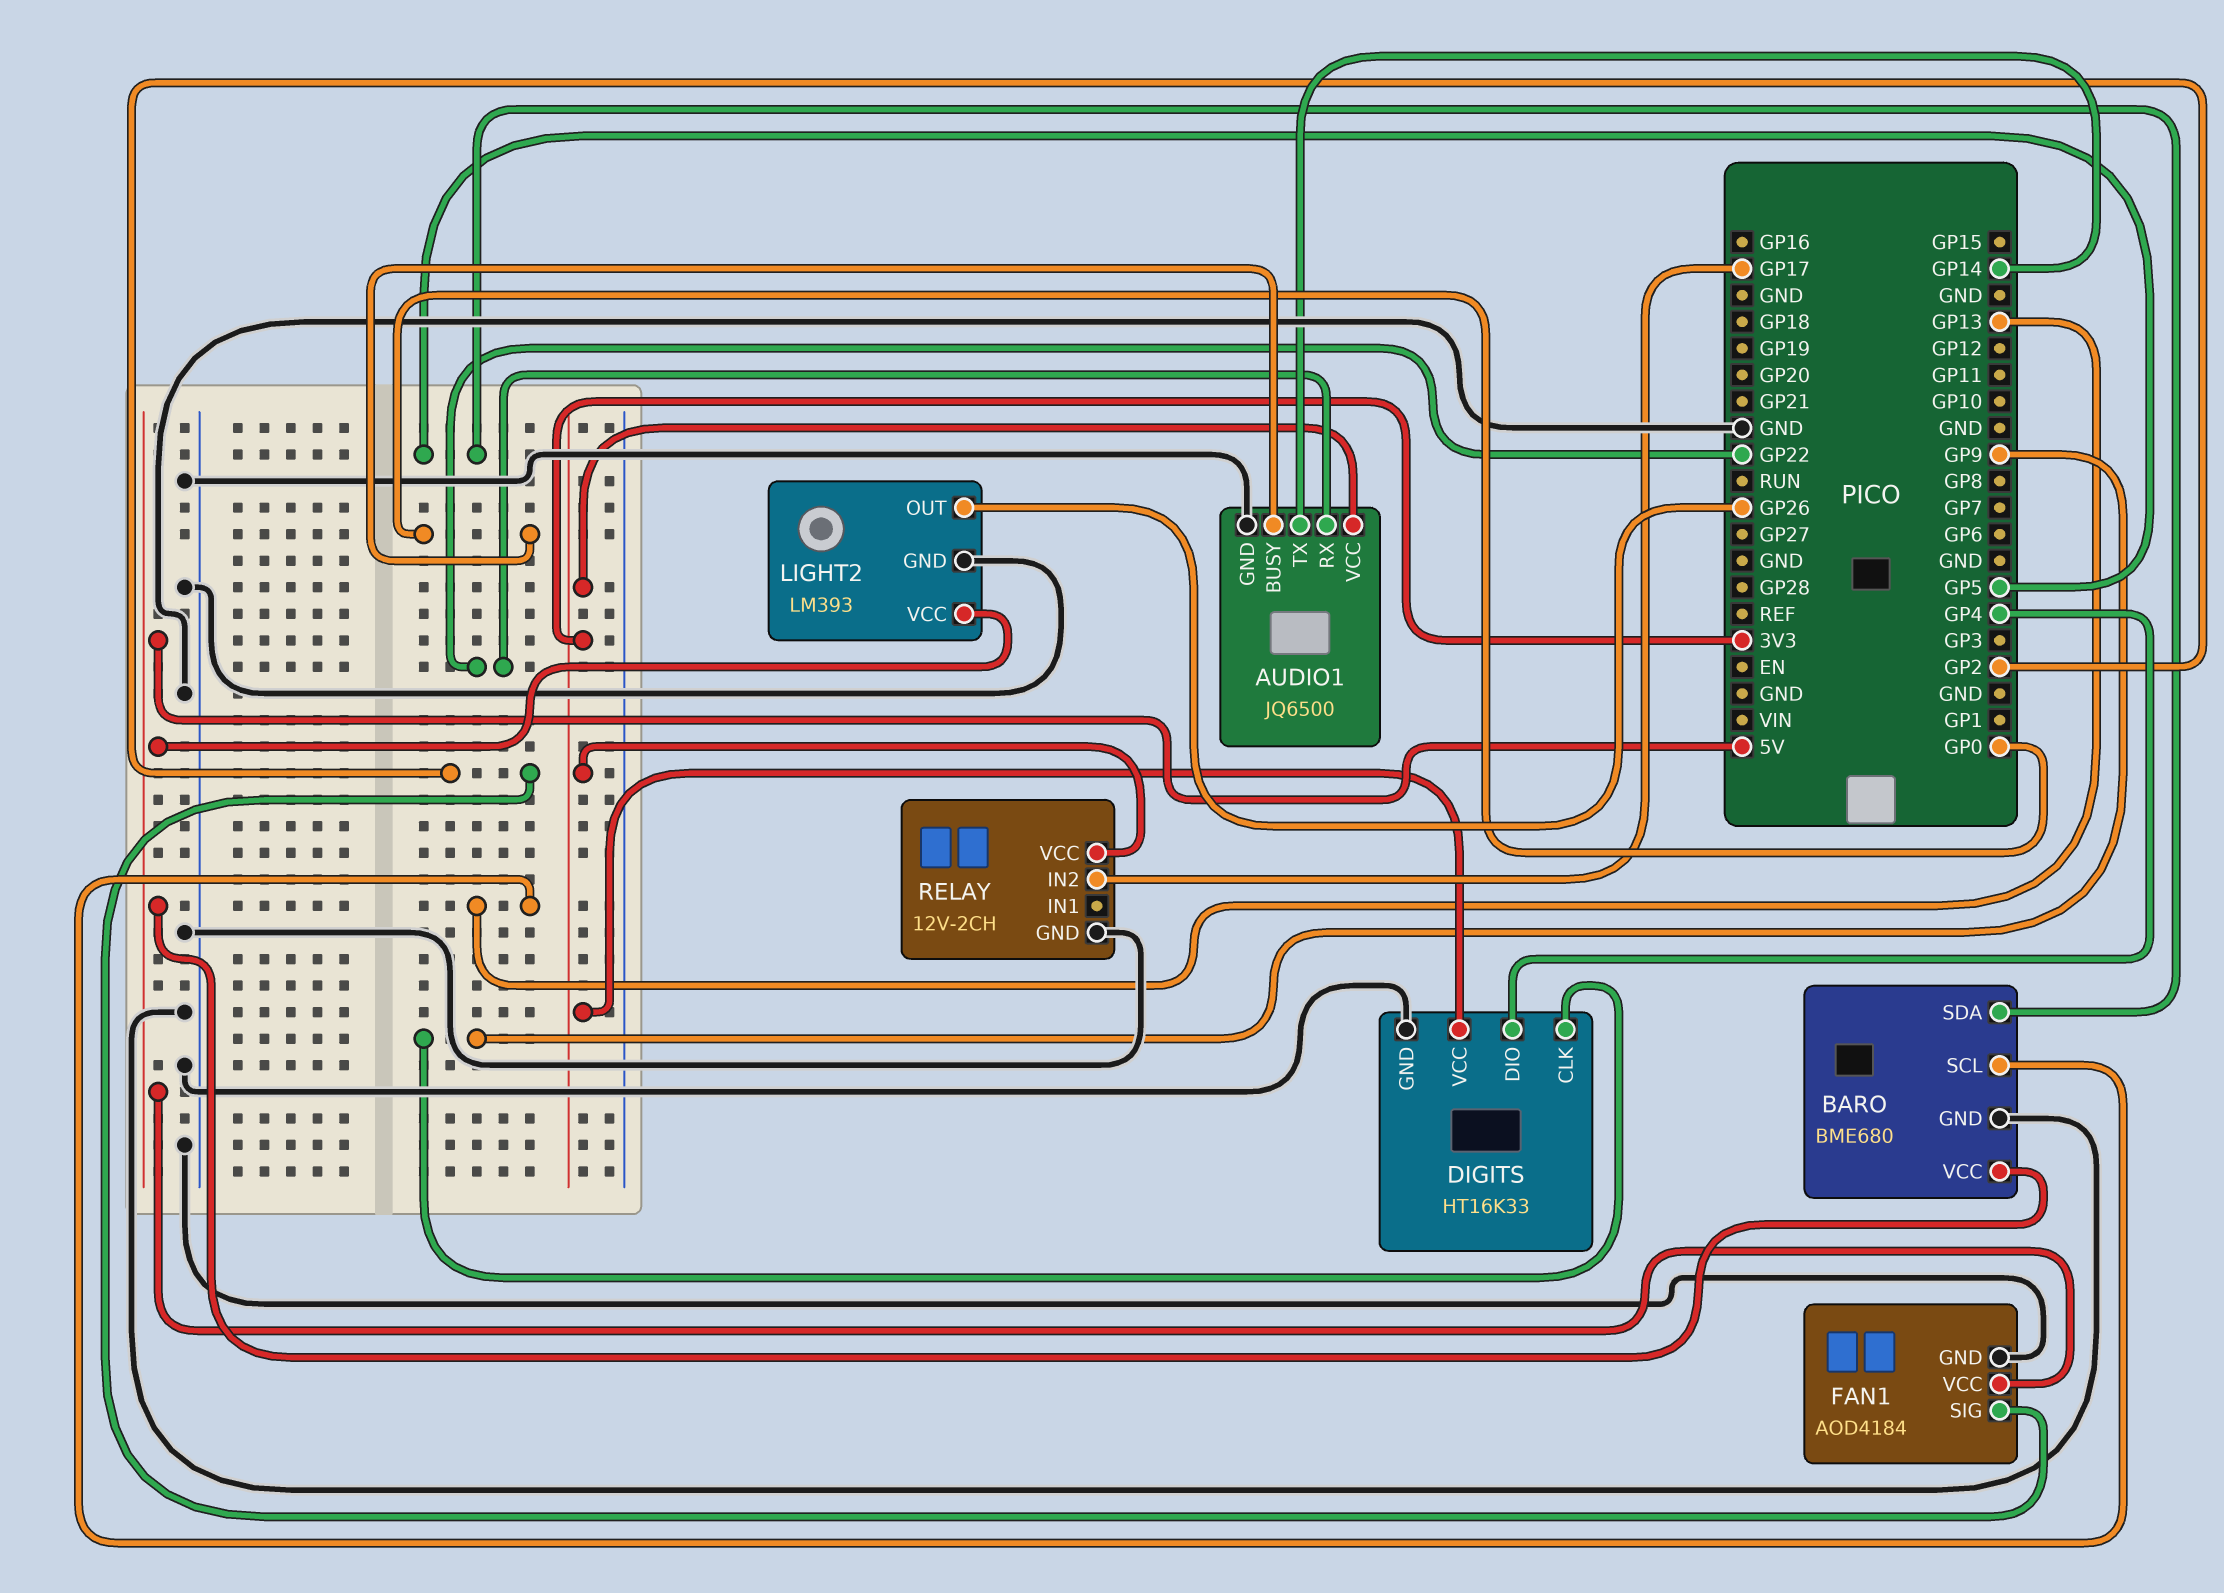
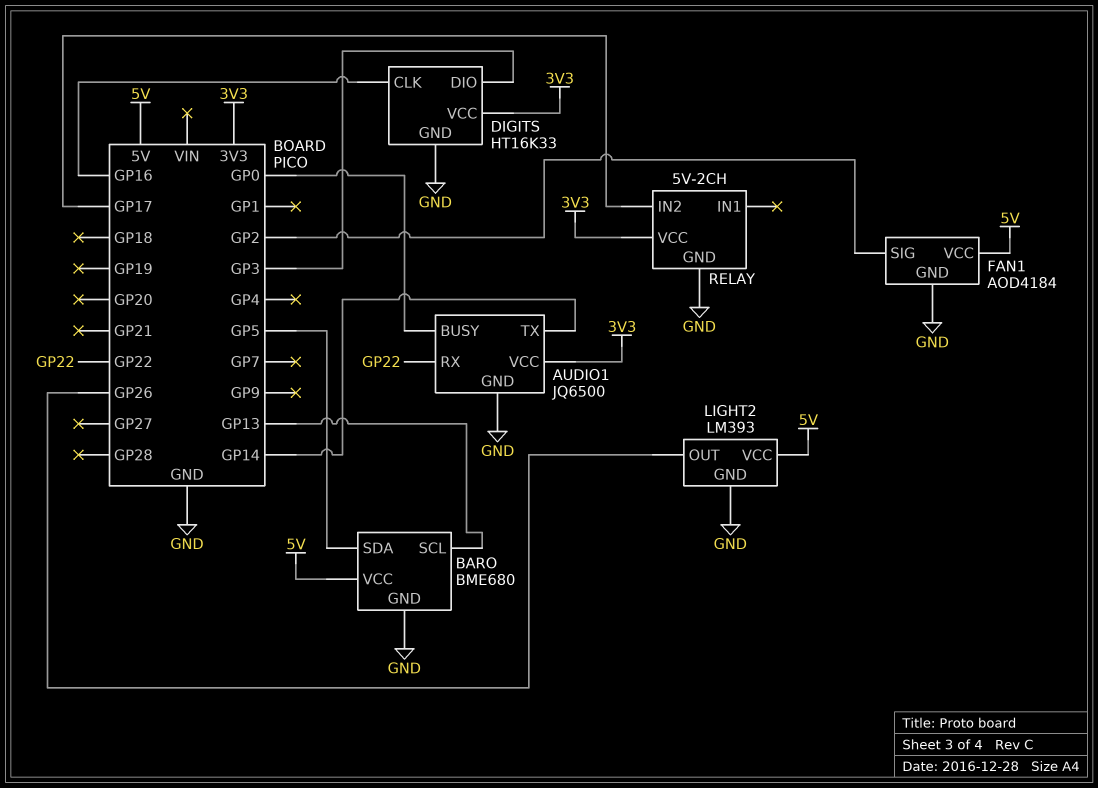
DIGITS pin CLK: GP9 -> GP16
DIGITS pin DIO: GP4 -> GP3
RELAY: 12V-2CH -> 5V-2CH

